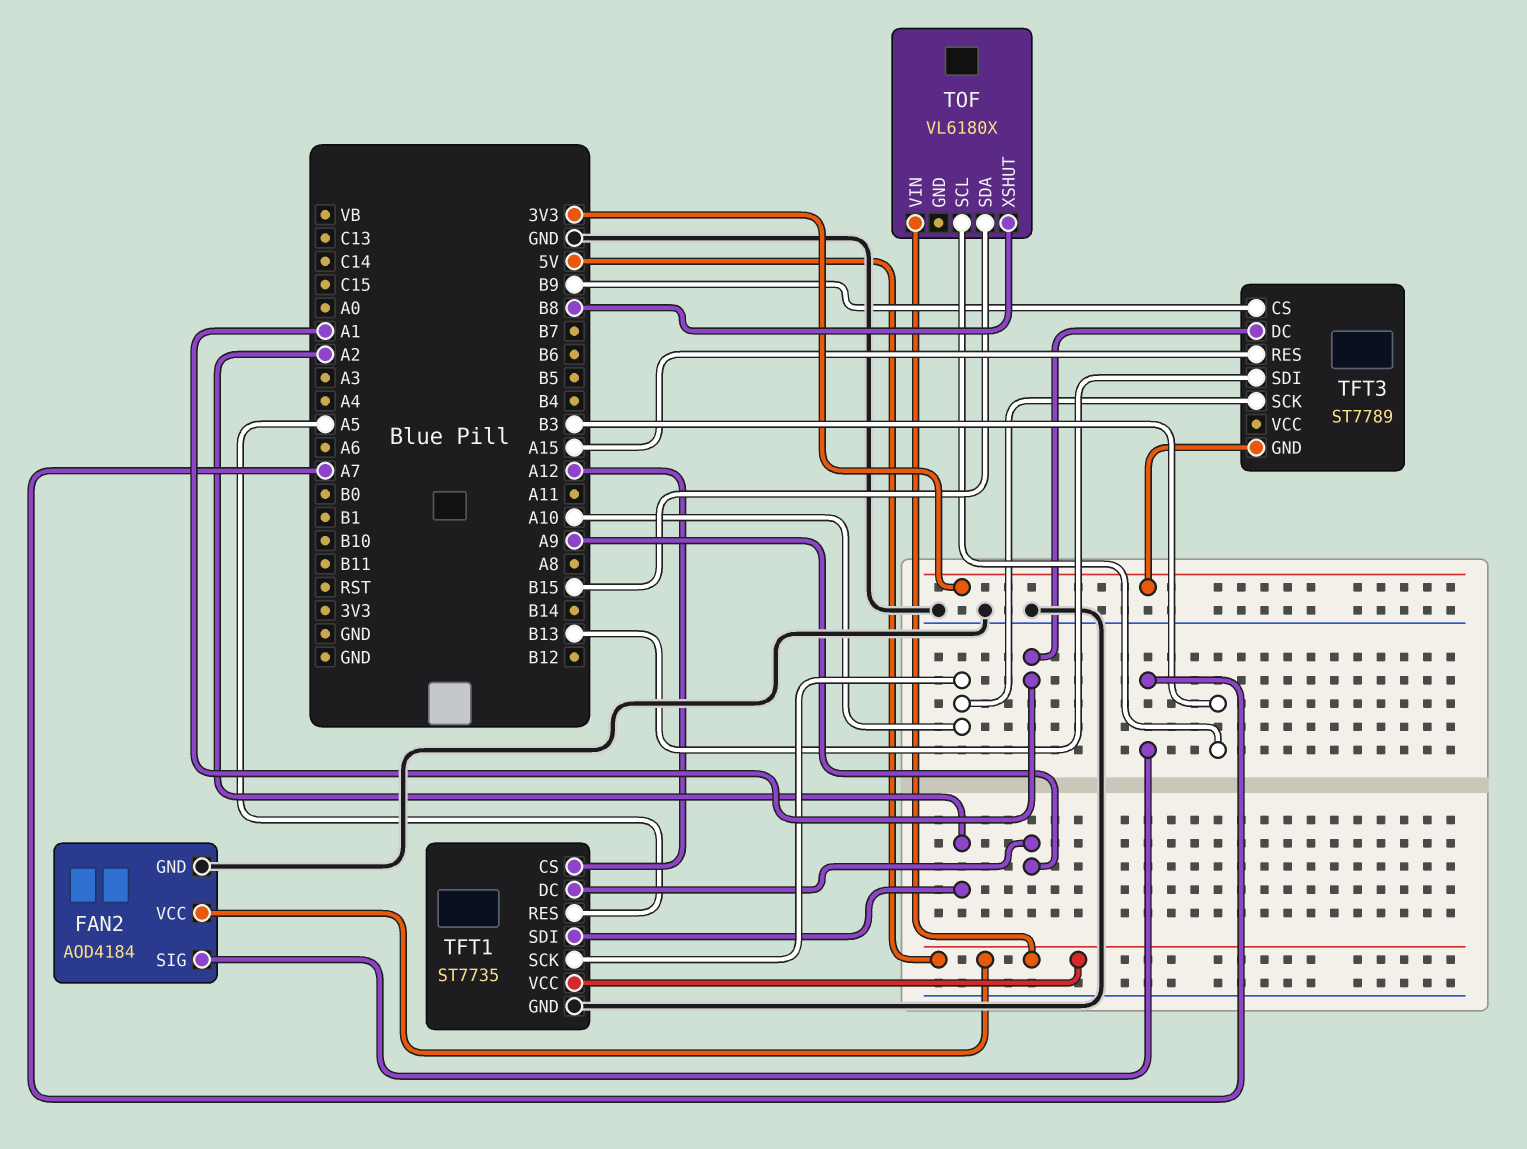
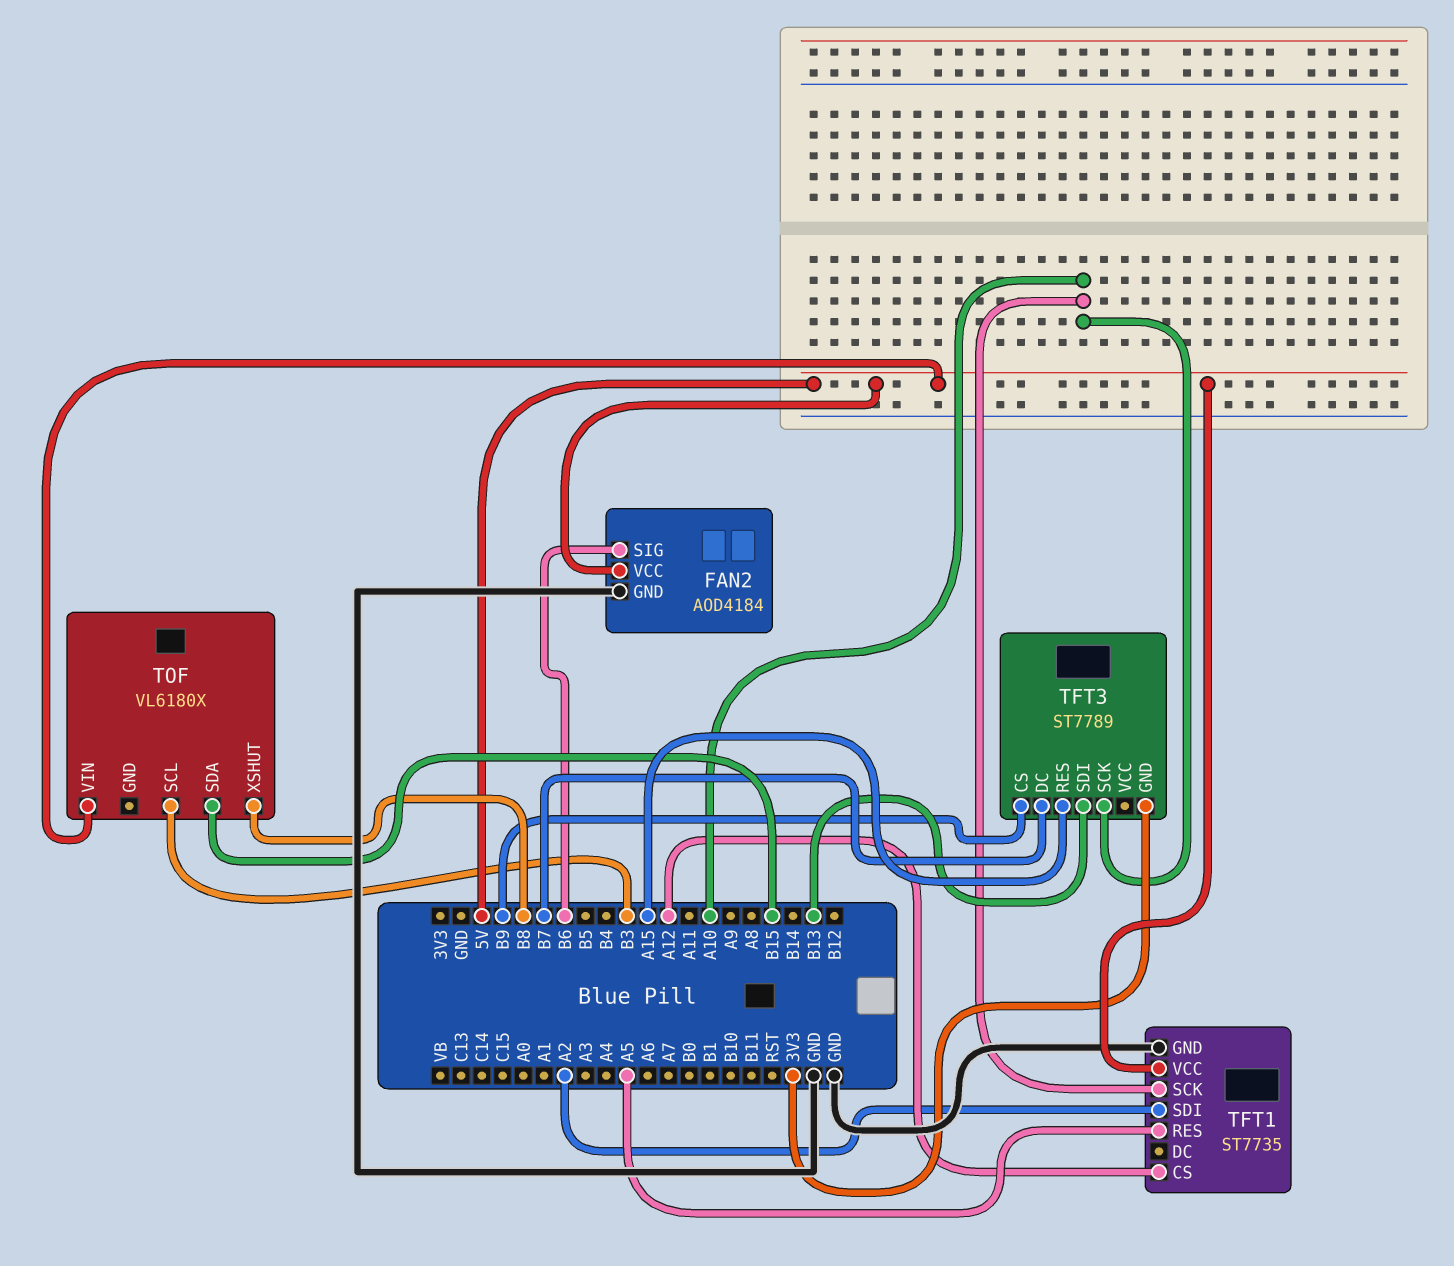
FAN2 pin SIG: A7 -> B6
TFT1 pin DC: A9 -> none
TFT3 pin DC: A1 -> B7

